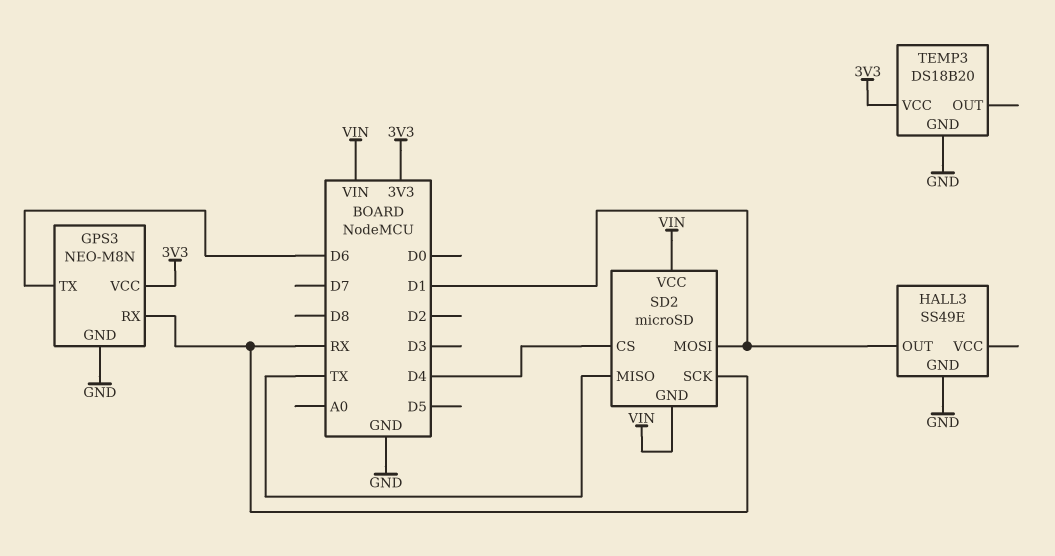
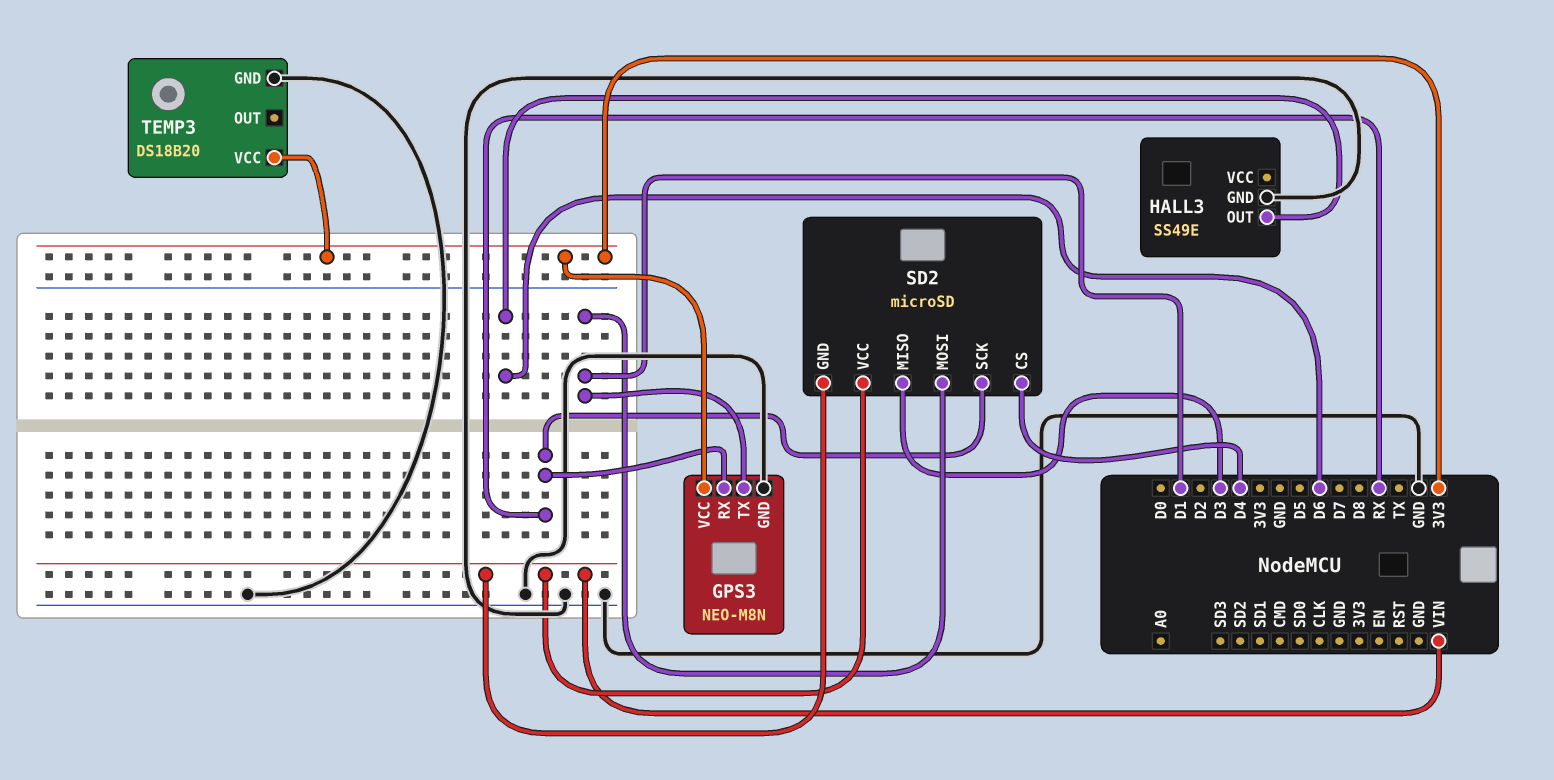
GPS3 pin TX: D6 -> D1
HALL3 pin OUT: D1 -> D6
SD2 pin MISO: TX -> D3

